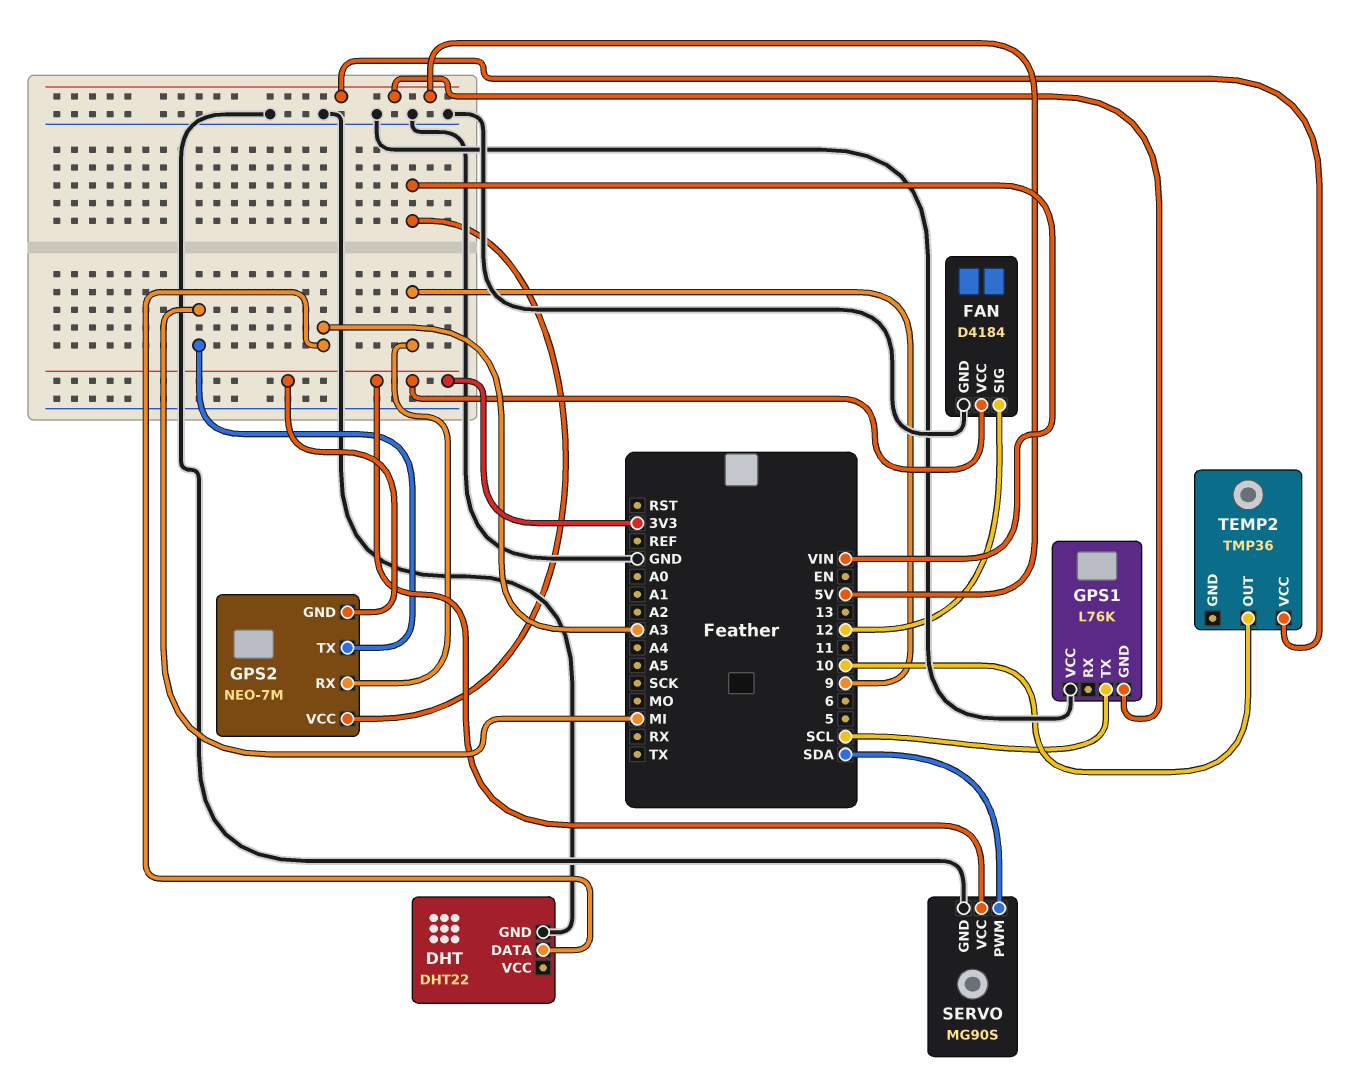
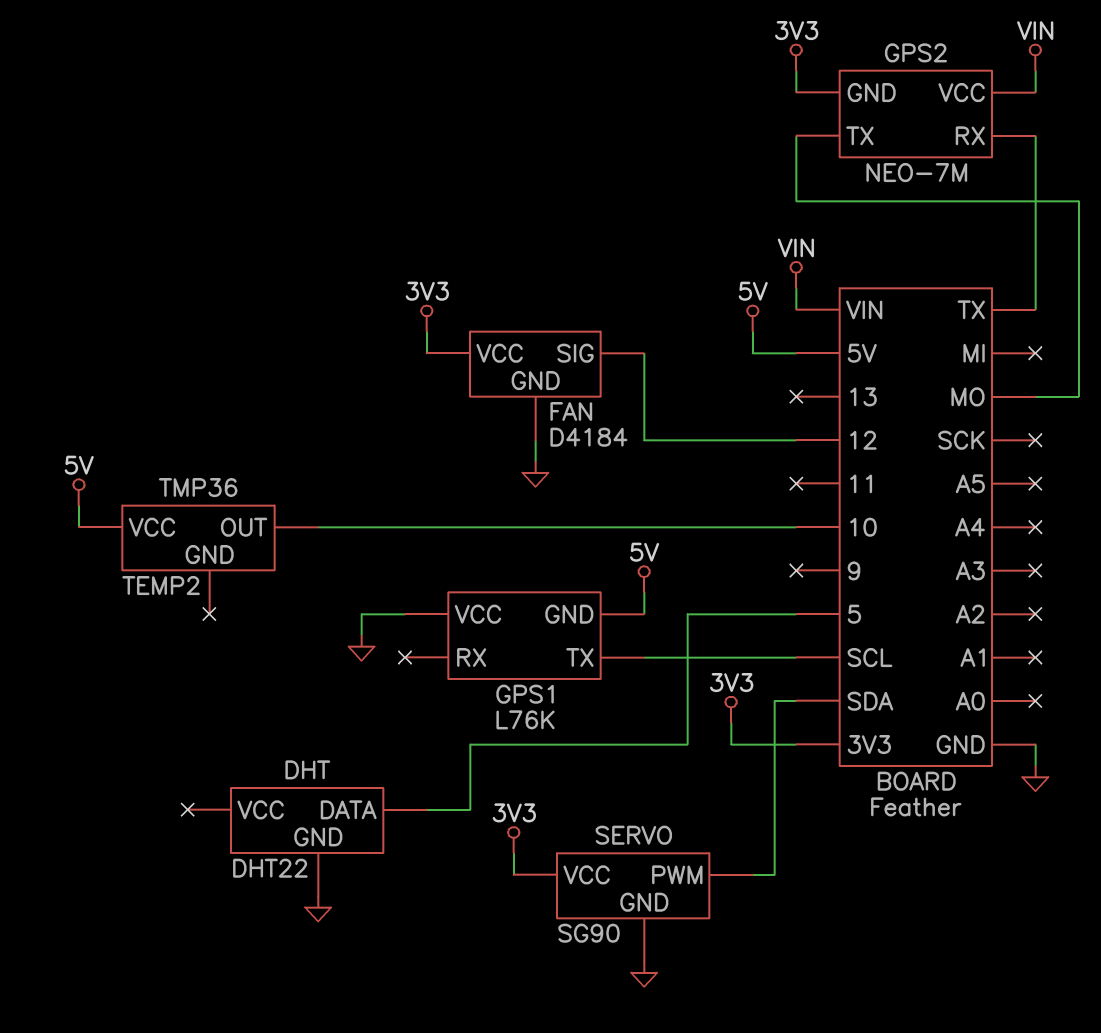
DHT pin DATA: A3 -> 5
GPS2 pin RX: 9 -> TX
GPS2 pin TX: MI -> MO
SERVO: MG90S -> SG90

